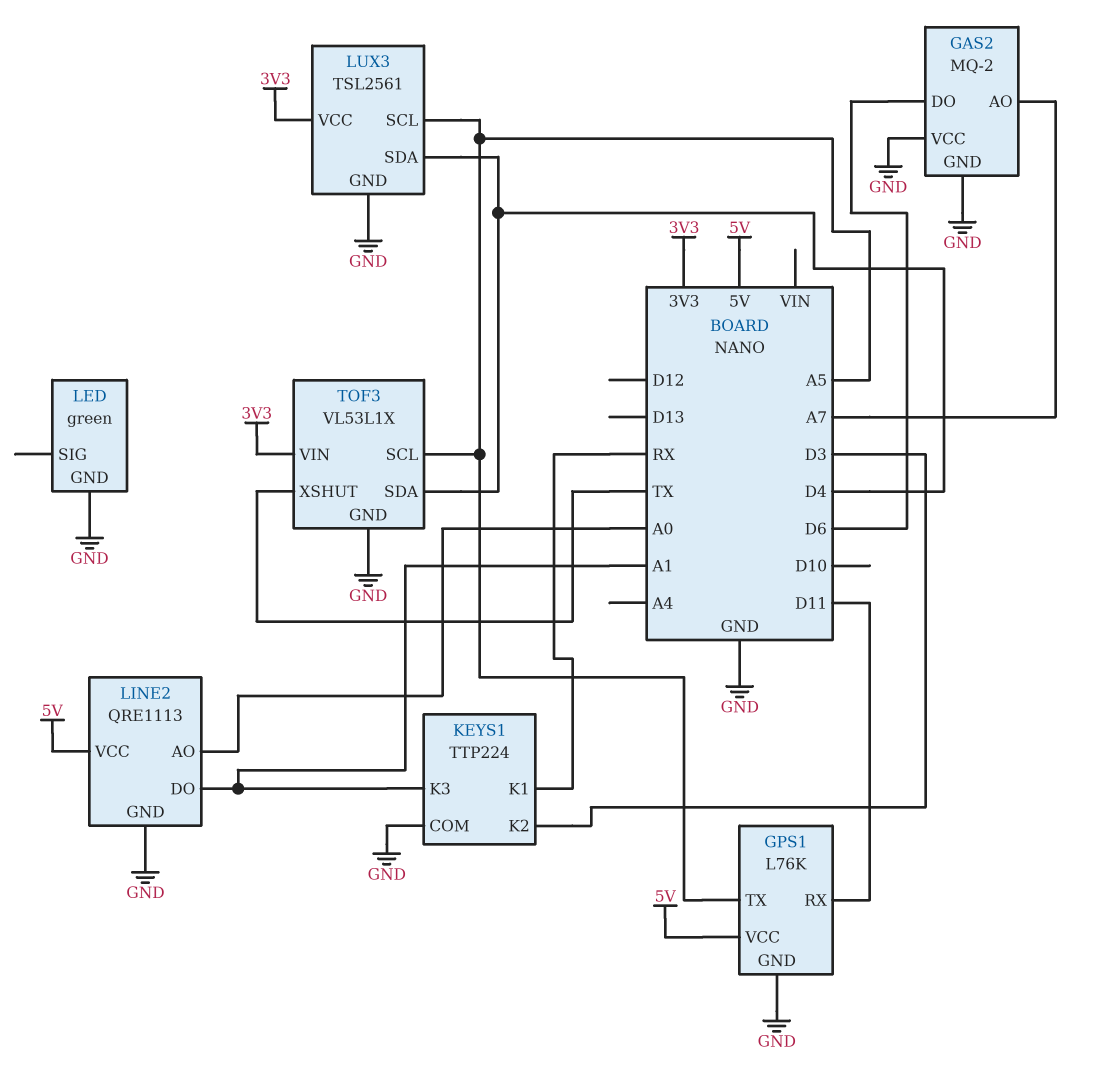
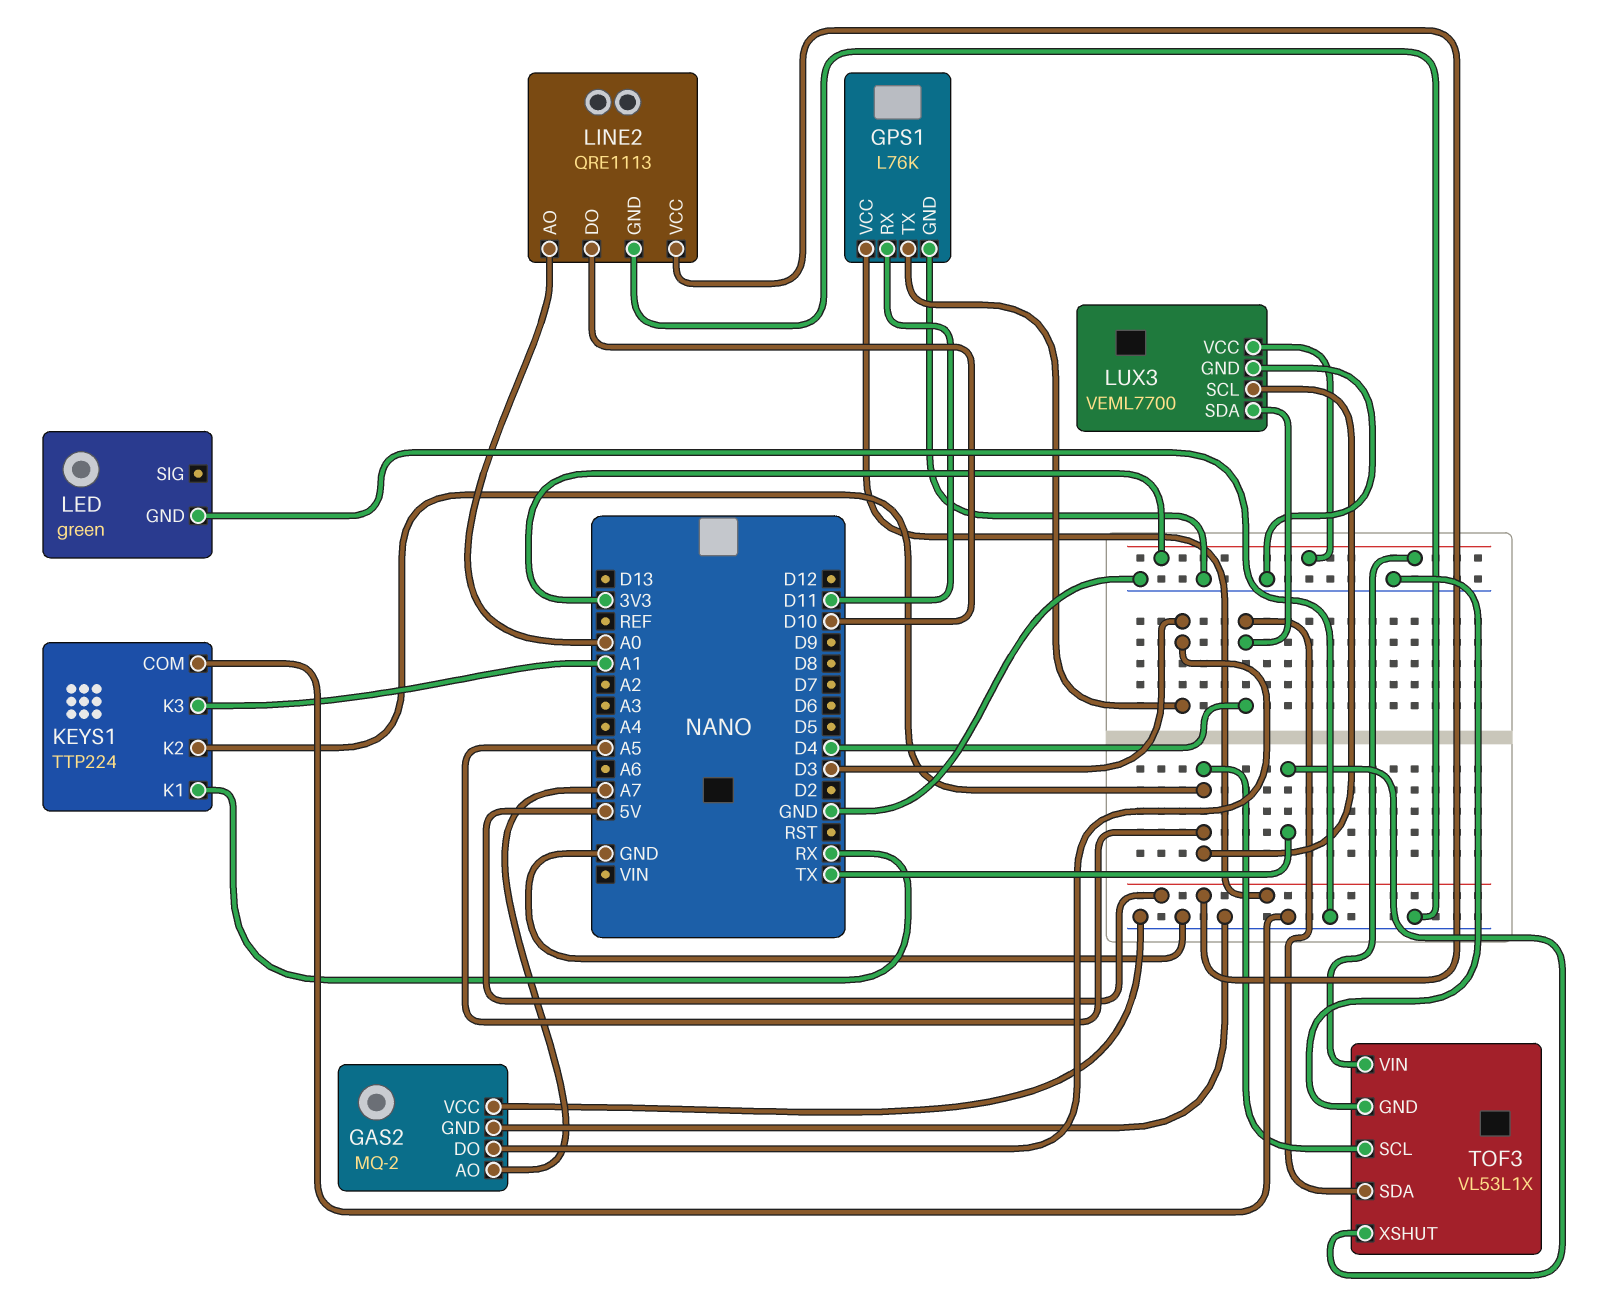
GAS2 pin DO: D6 -> D3
GPS1 pin TX: A5 -> D3
KEYS1 pin K2: D3 -> A5
LINE2 pin DO: A1 -> D10
LUX3: TSL2561 -> VEML7700

